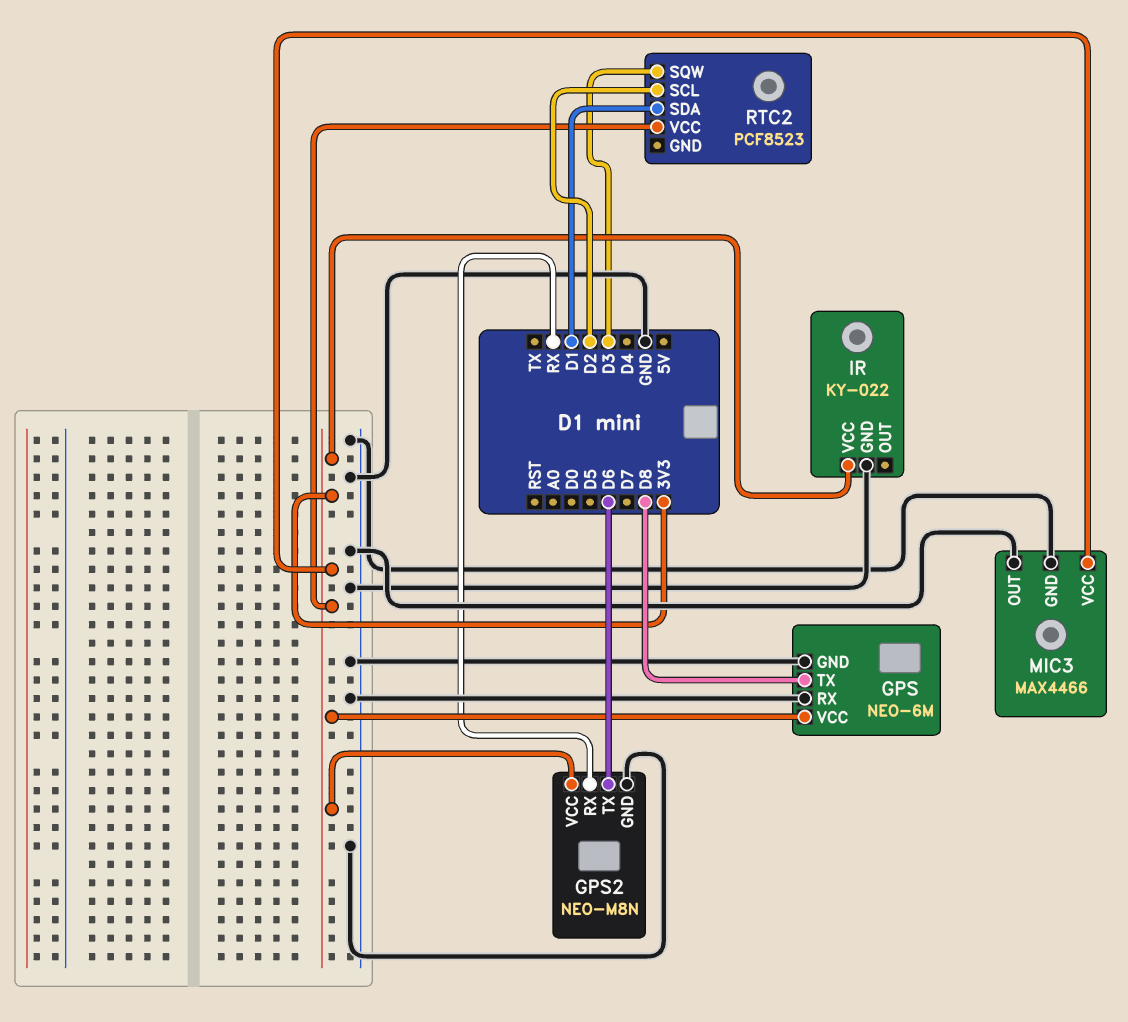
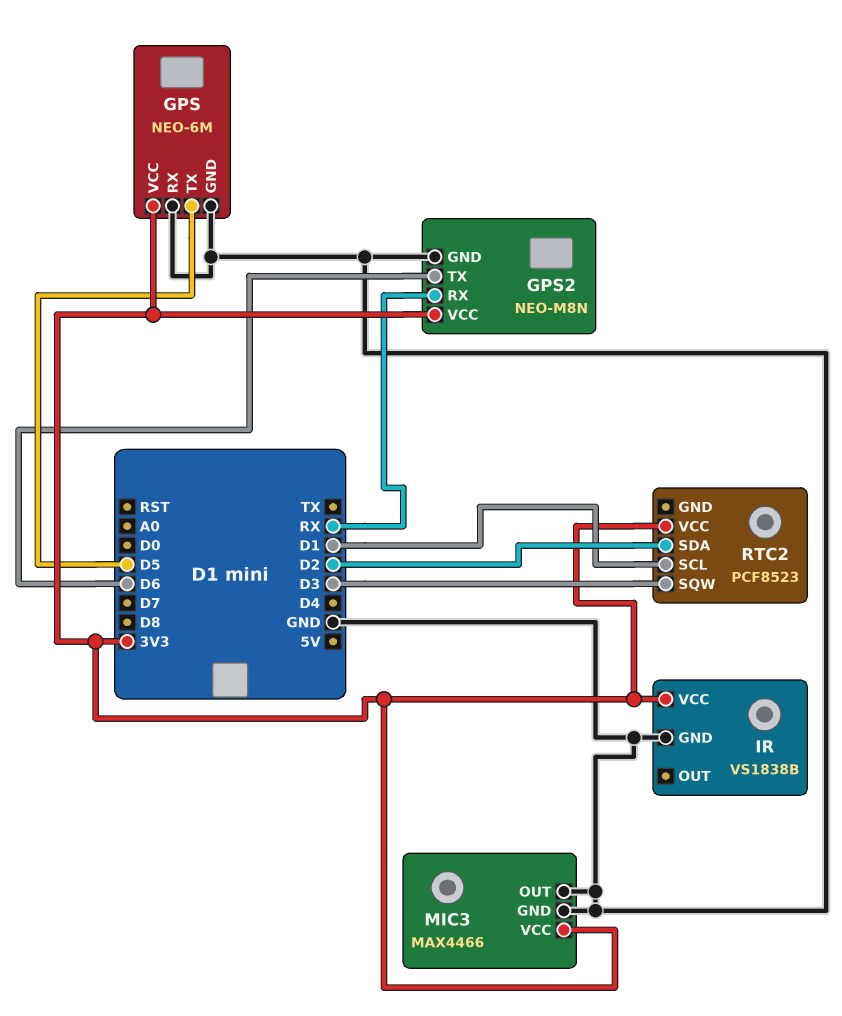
GPS pin TX: D8 -> D5
IR: KY-022 -> VS1838B
RTC2 pin SCL: D2 -> D1
RTC2 pin SDA: D1 -> D2

